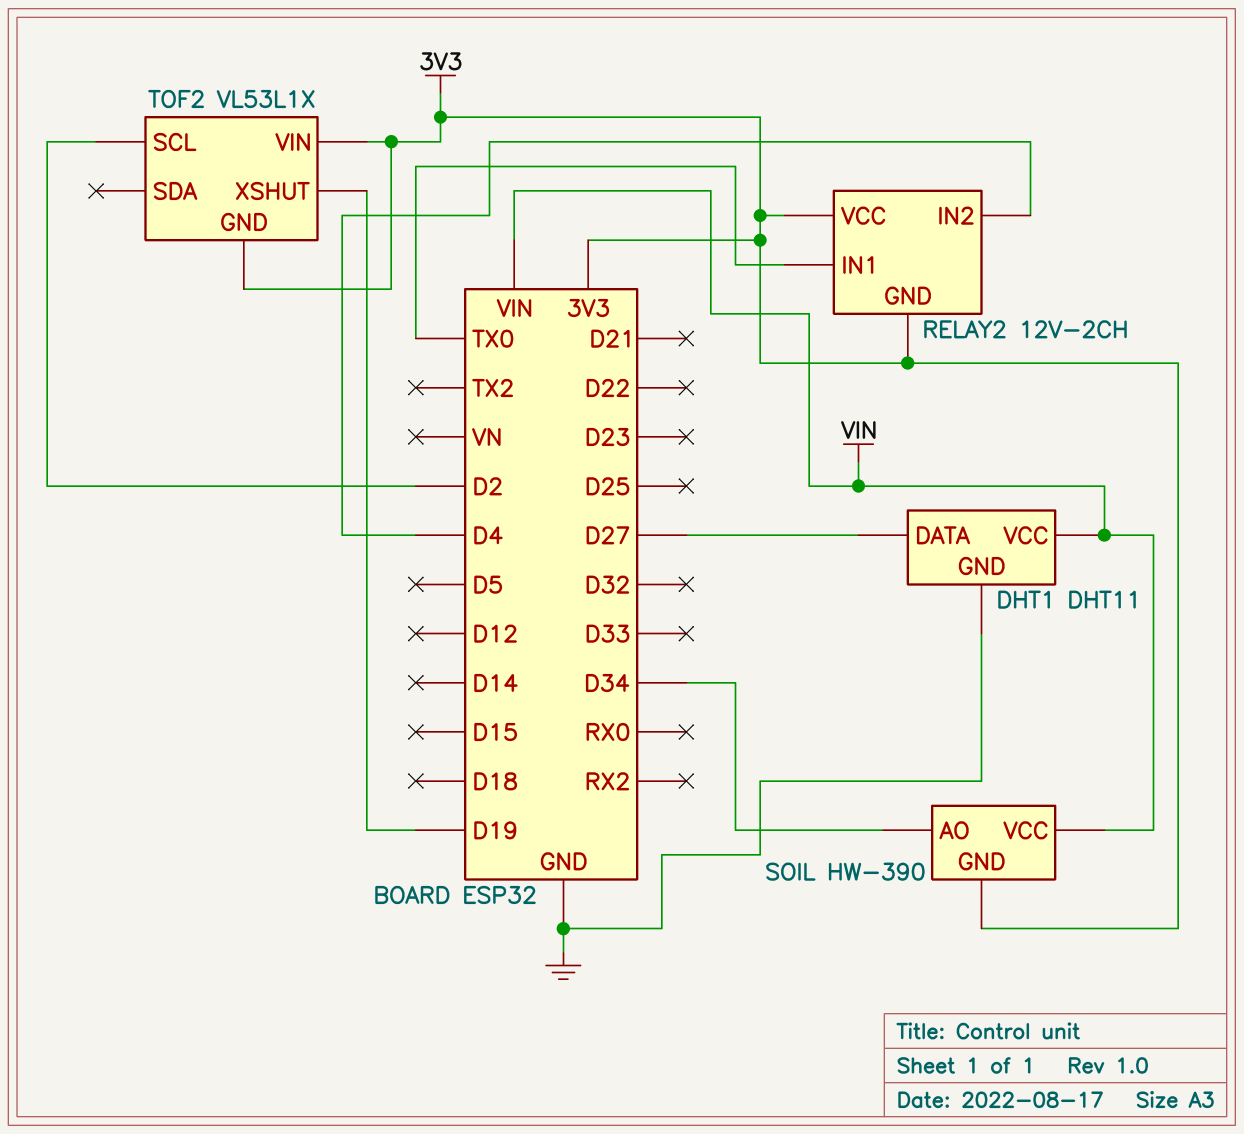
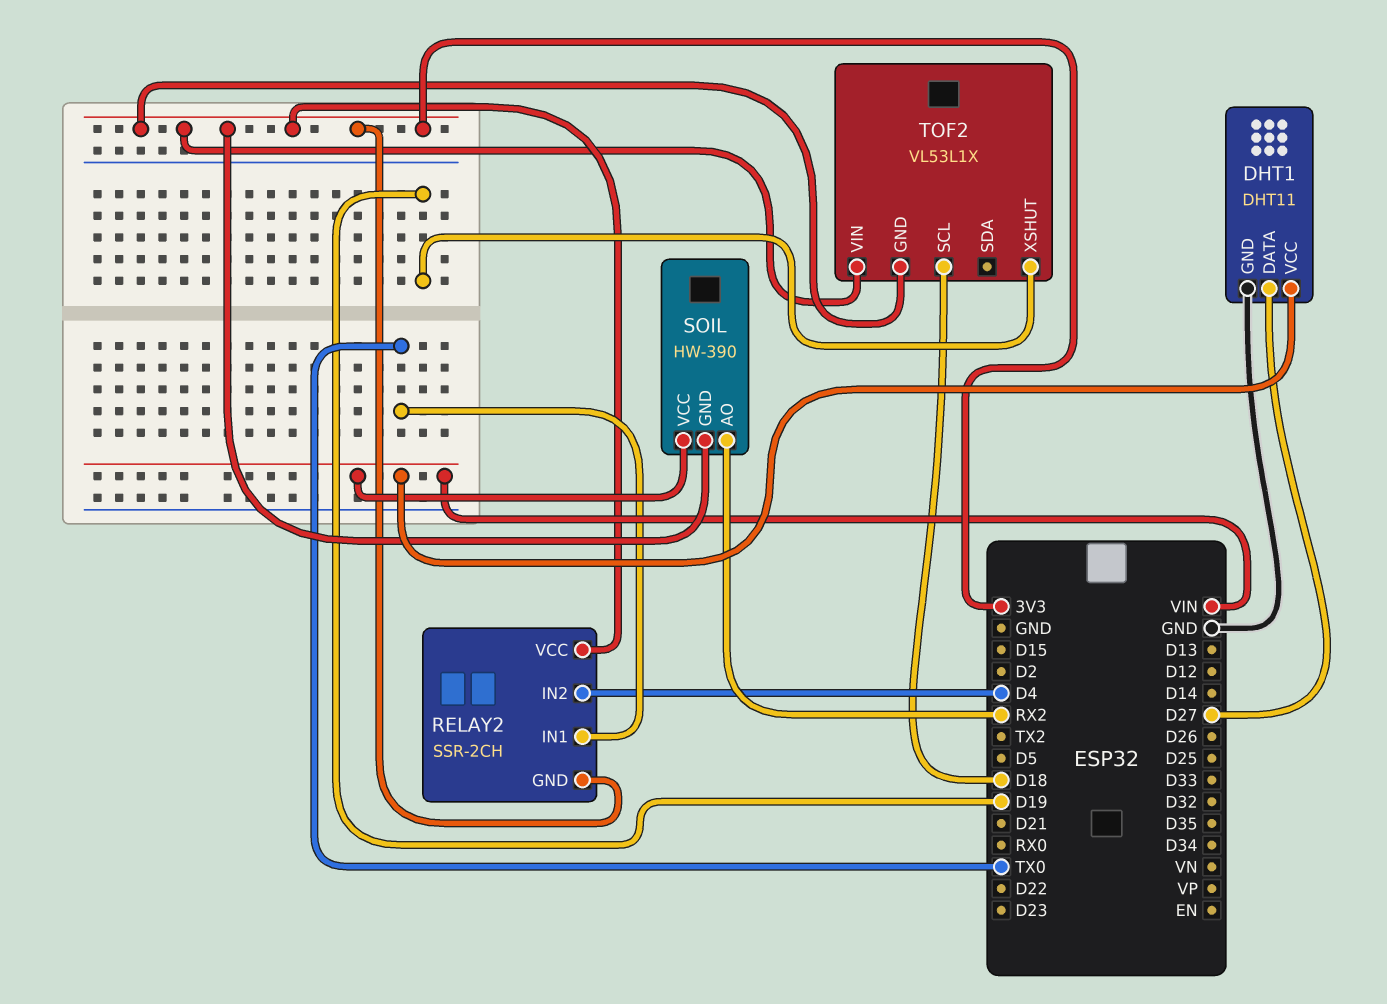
RELAY2: 12V-2CH -> SSR-2CH
SOIL pin AO: D34 -> RX2
TOF2 pin SCL: D2 -> D18

